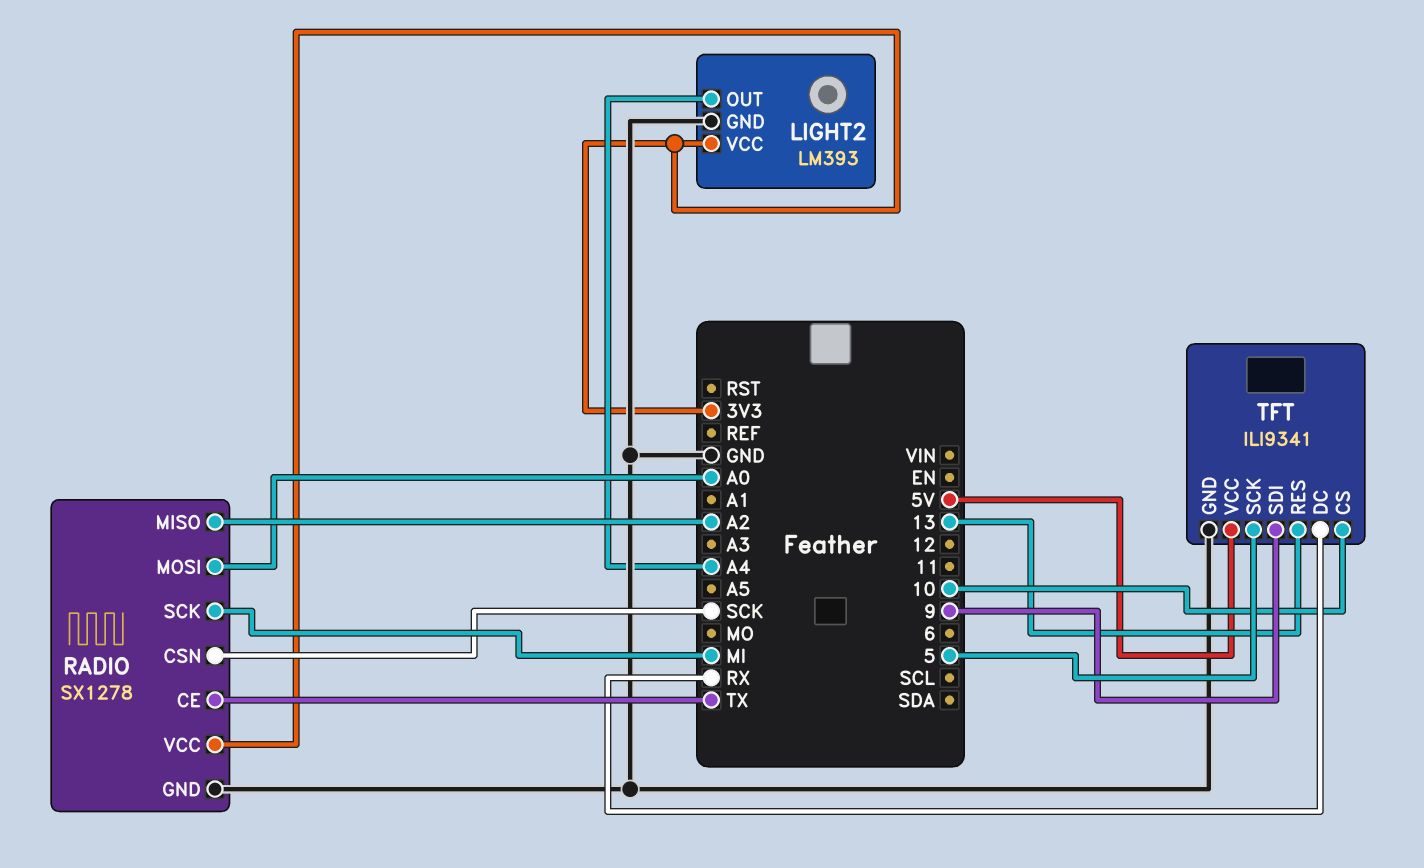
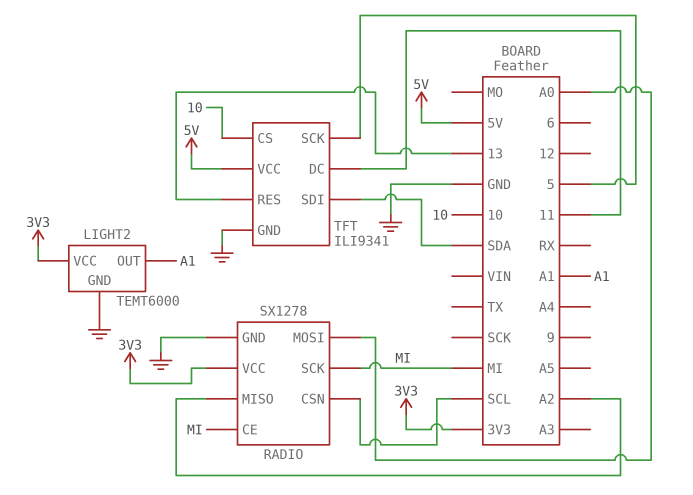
LIGHT2: LM393 -> TEMT6000
LIGHT2 pin OUT: A4 -> A1
RADIO pin CE: TX -> MI
RADIO pin CSN: SCK -> SCL
TFT pin DC: RX -> 11
TFT pin SDI: 9 -> SDA

